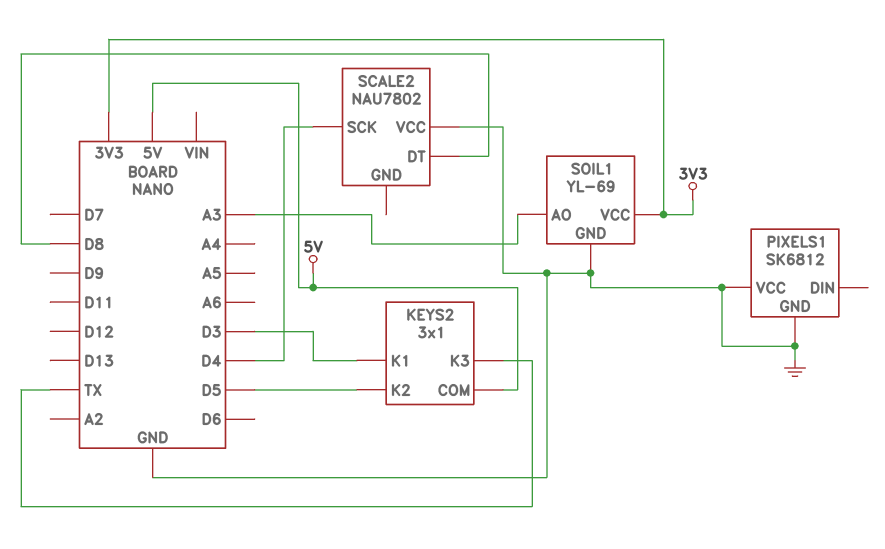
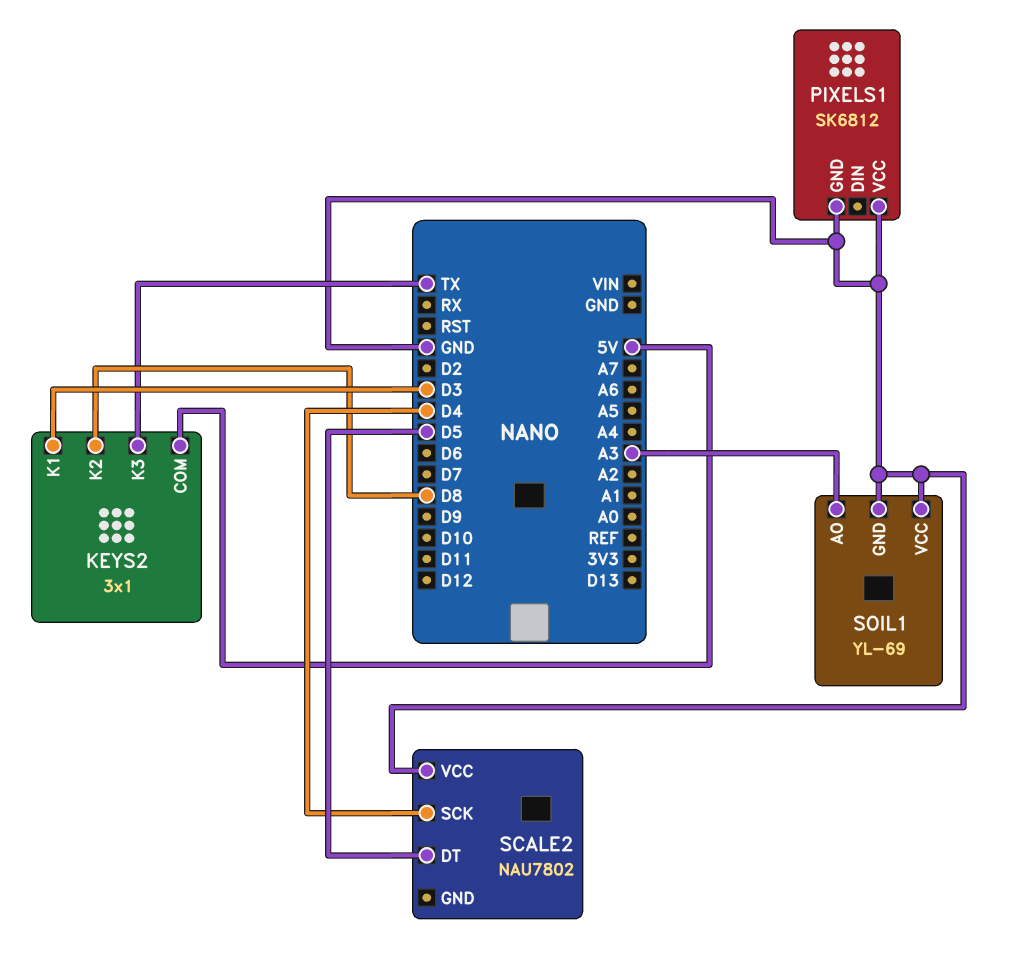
KEYS2 pin K2: D5 -> D8
SCALE2 pin DT: D8 -> D5
SOIL1 pin VCC: 3V3 -> GND

